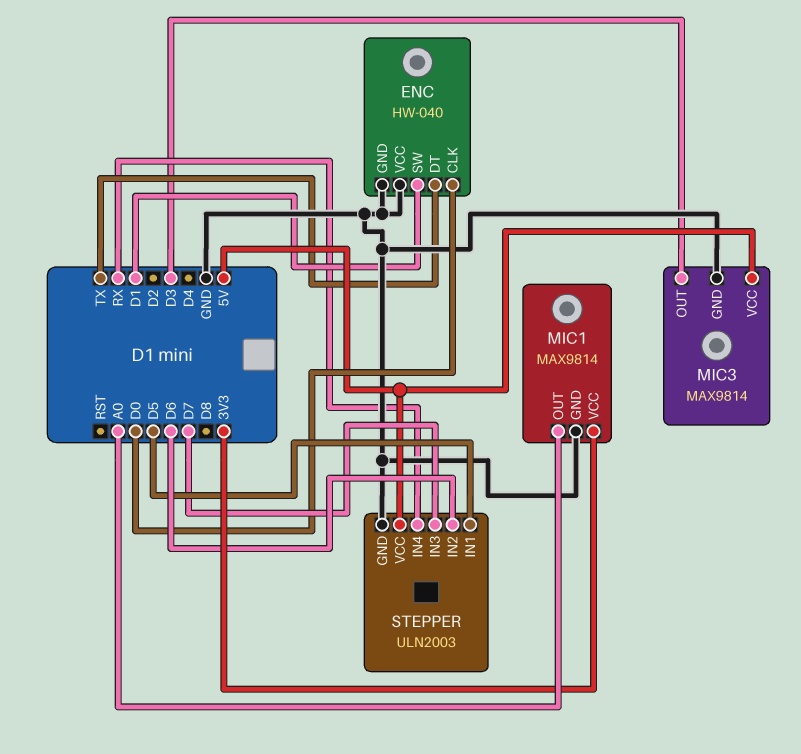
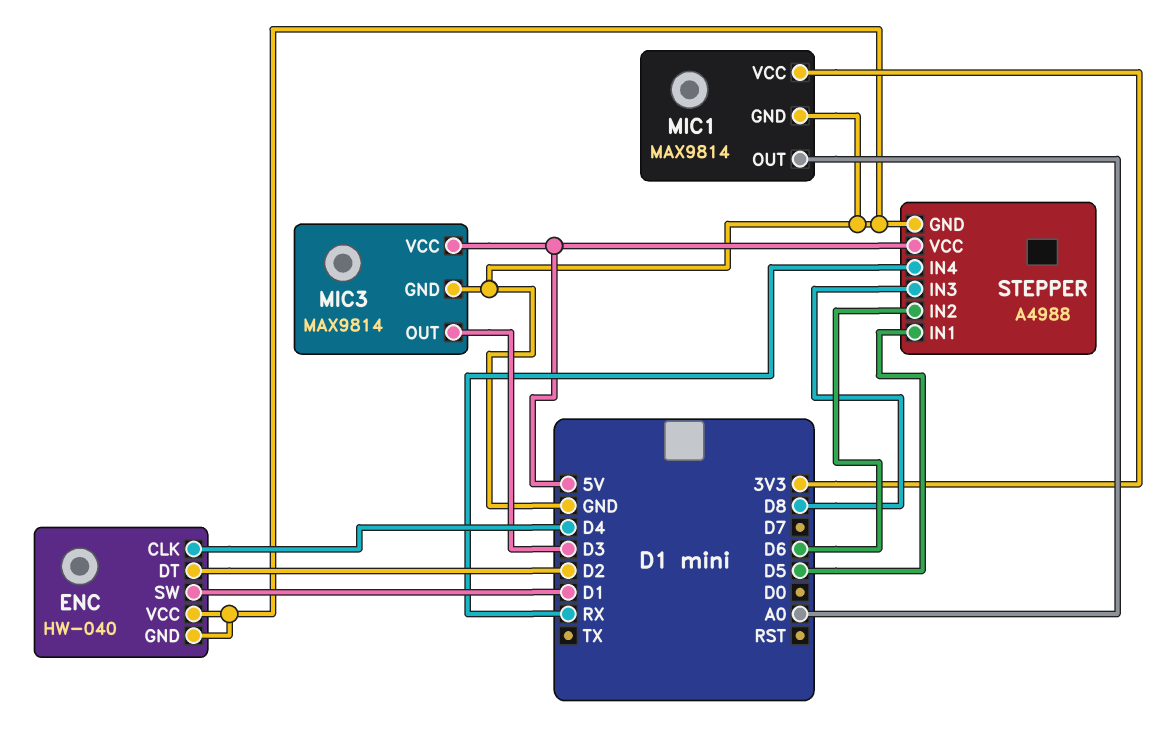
ENC pin CLK: D0 -> D4
ENC pin DT: TX -> D2
STEPPER: ULN2003 -> A4988
STEPPER pin IN3: D7 -> D8

